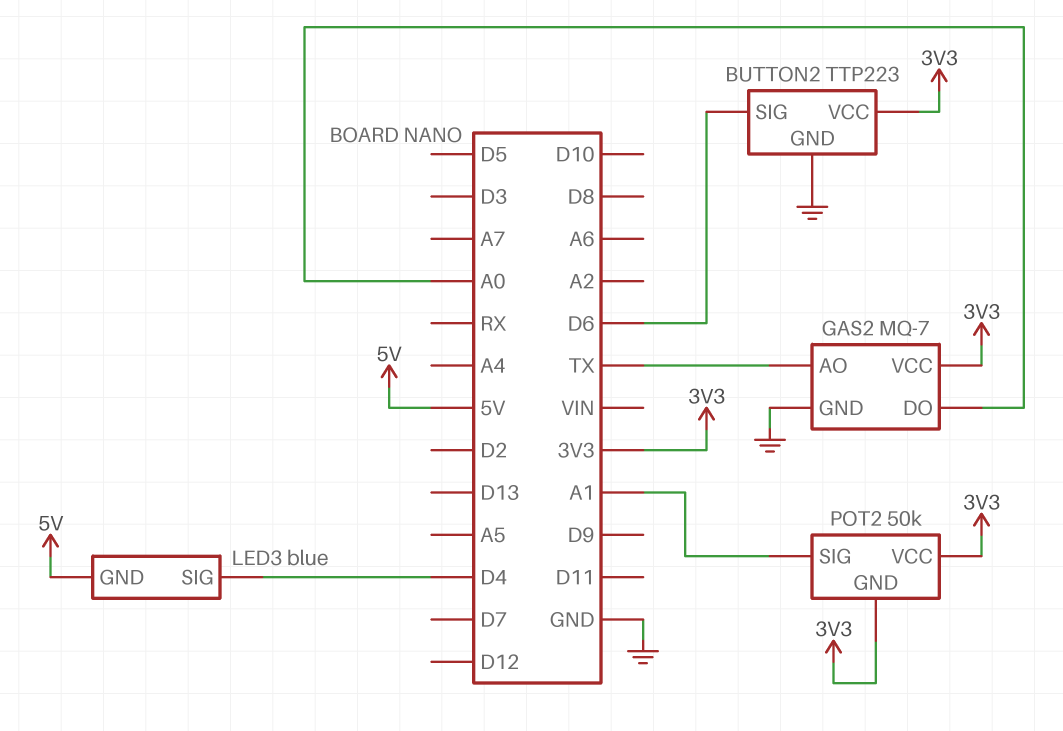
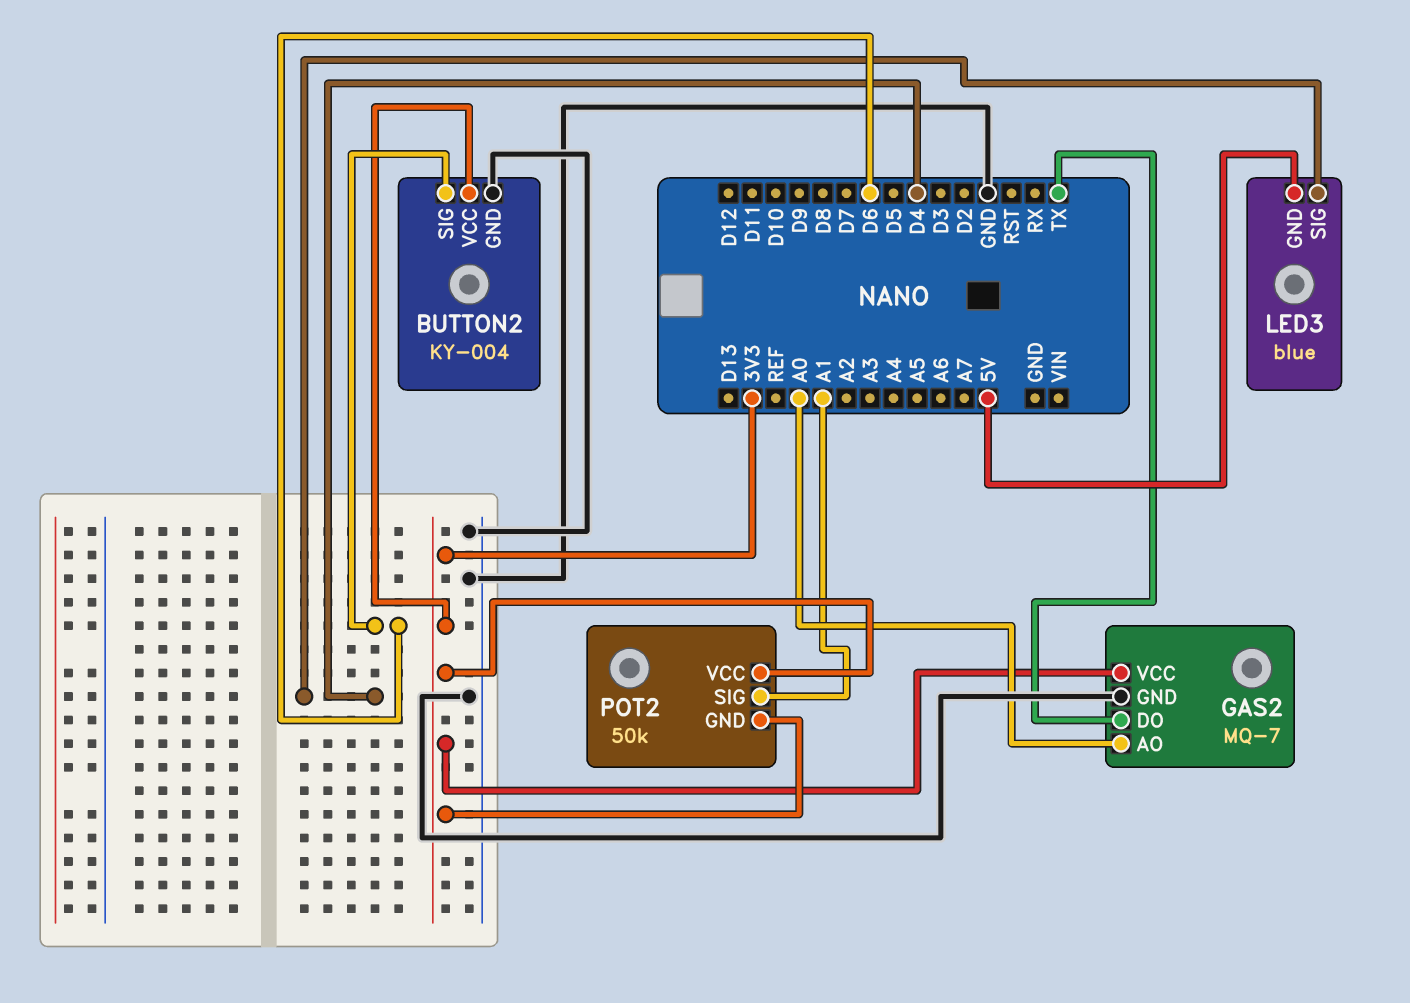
BUTTON2: TTP223 -> KY-004
GAS2 pin AO: TX -> A0
GAS2 pin DO: A0 -> TX

